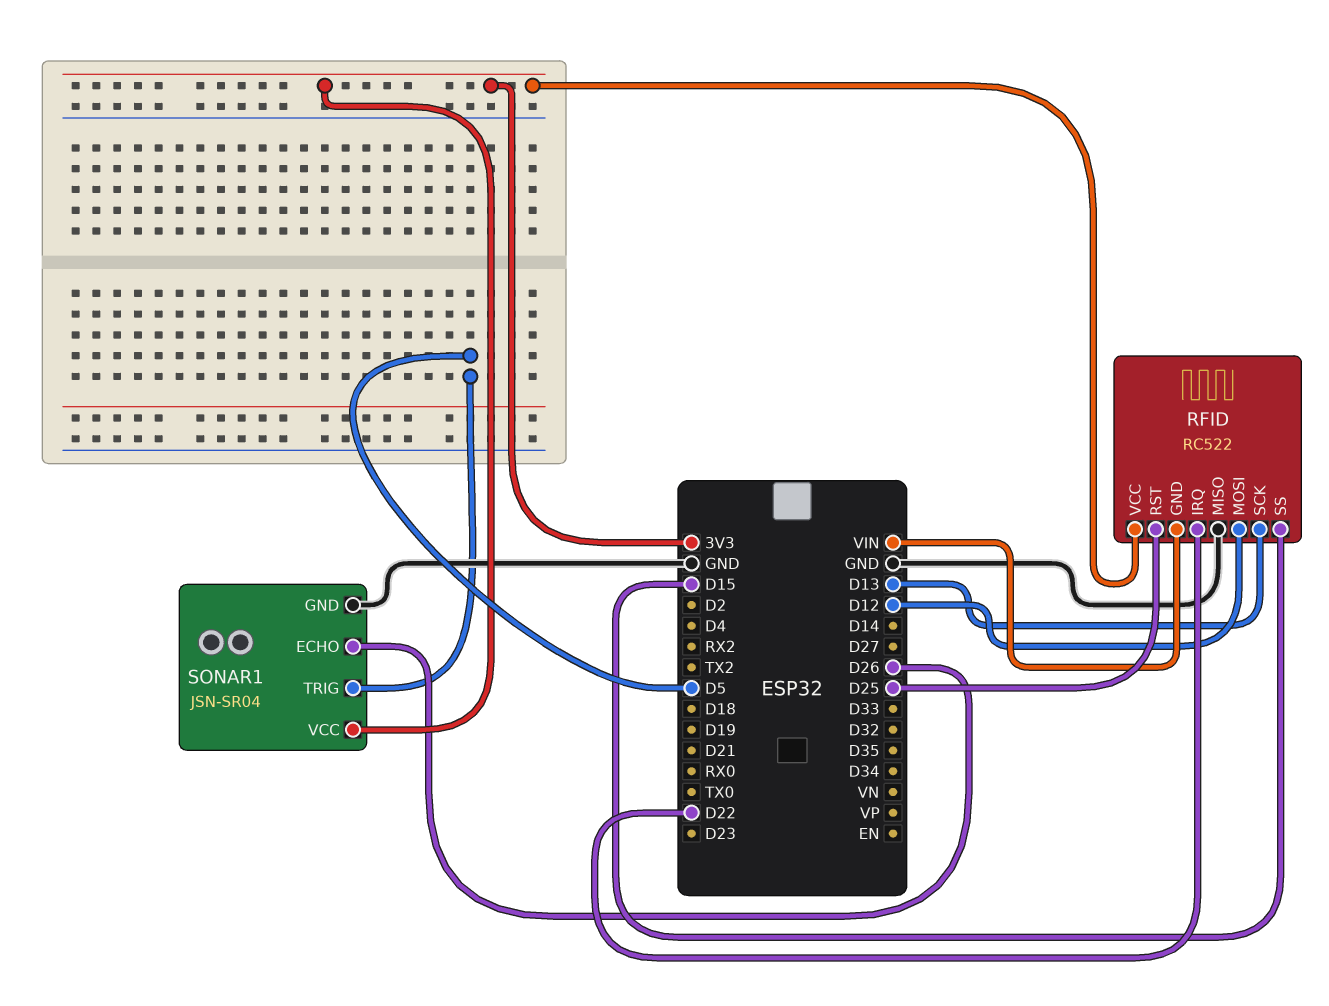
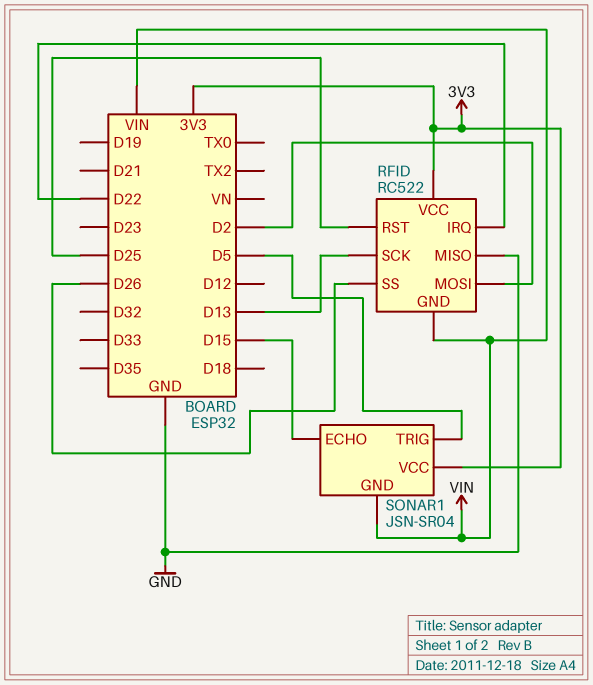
RFID pin MOSI: D12 -> D2
RFID pin SS: D15 -> D26
SONAR1 pin ECHO: D26 -> D15
SONAR1 pin GND: GND -> VIN

